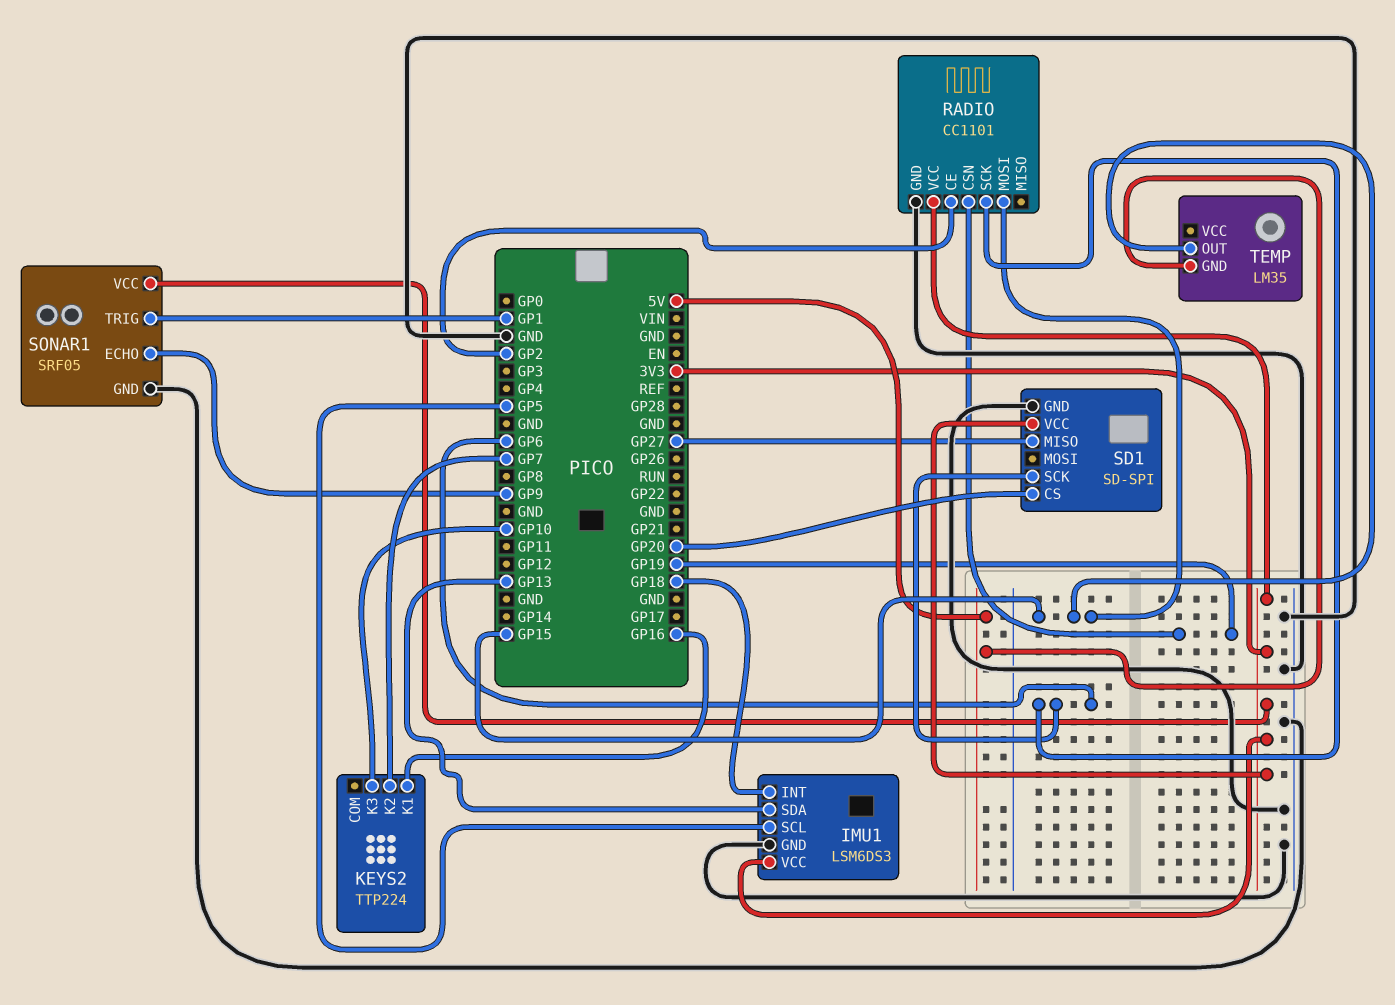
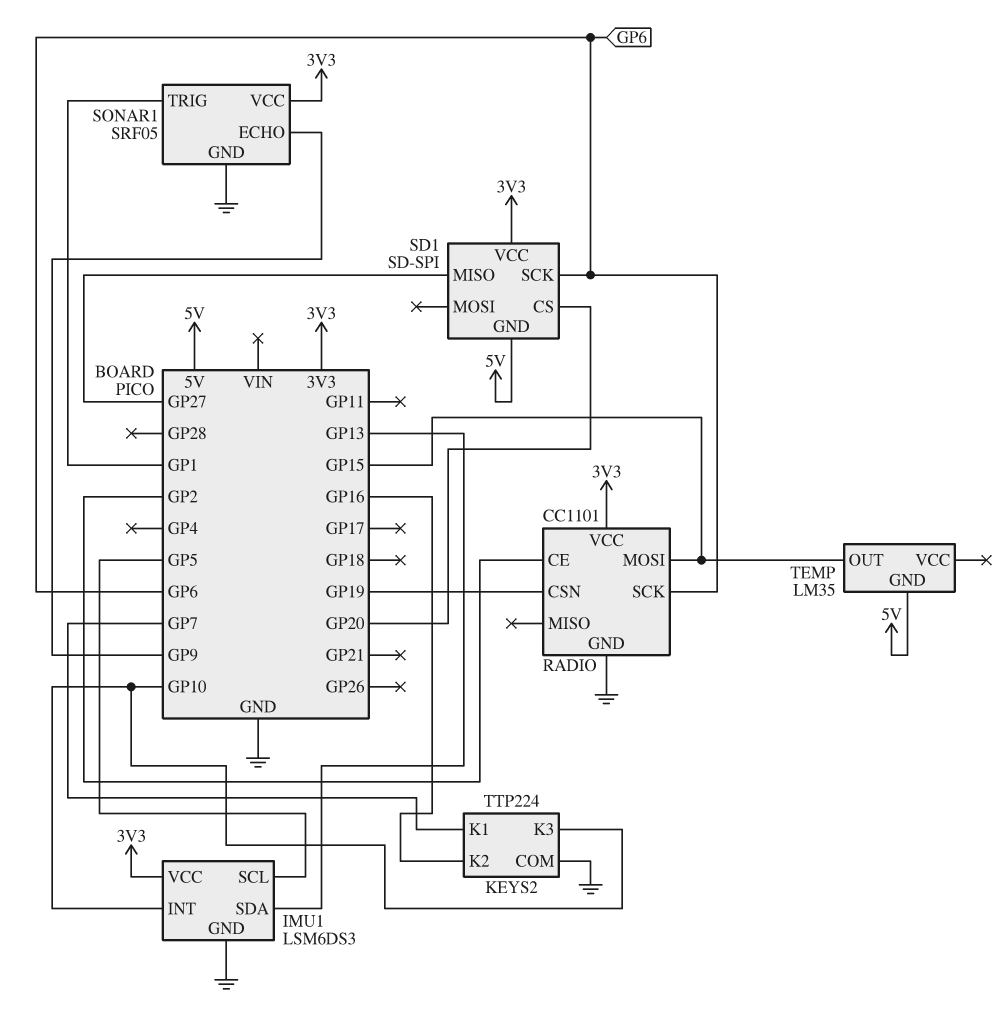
IMU1 pin INT: GP18 -> GP10
KEYS2 pin COM: none -> GND
KEYS2 pin K1: GP16 -> GP7
KEYS2 pin K2: GP7 -> GP16
SD1 pin GND: GND -> 5V

